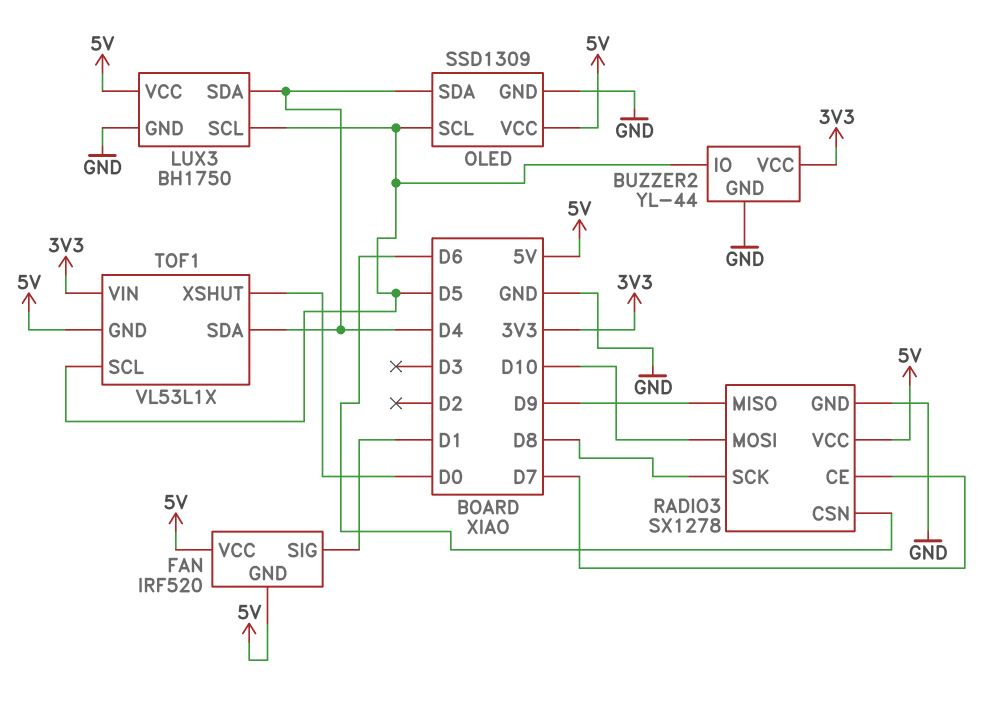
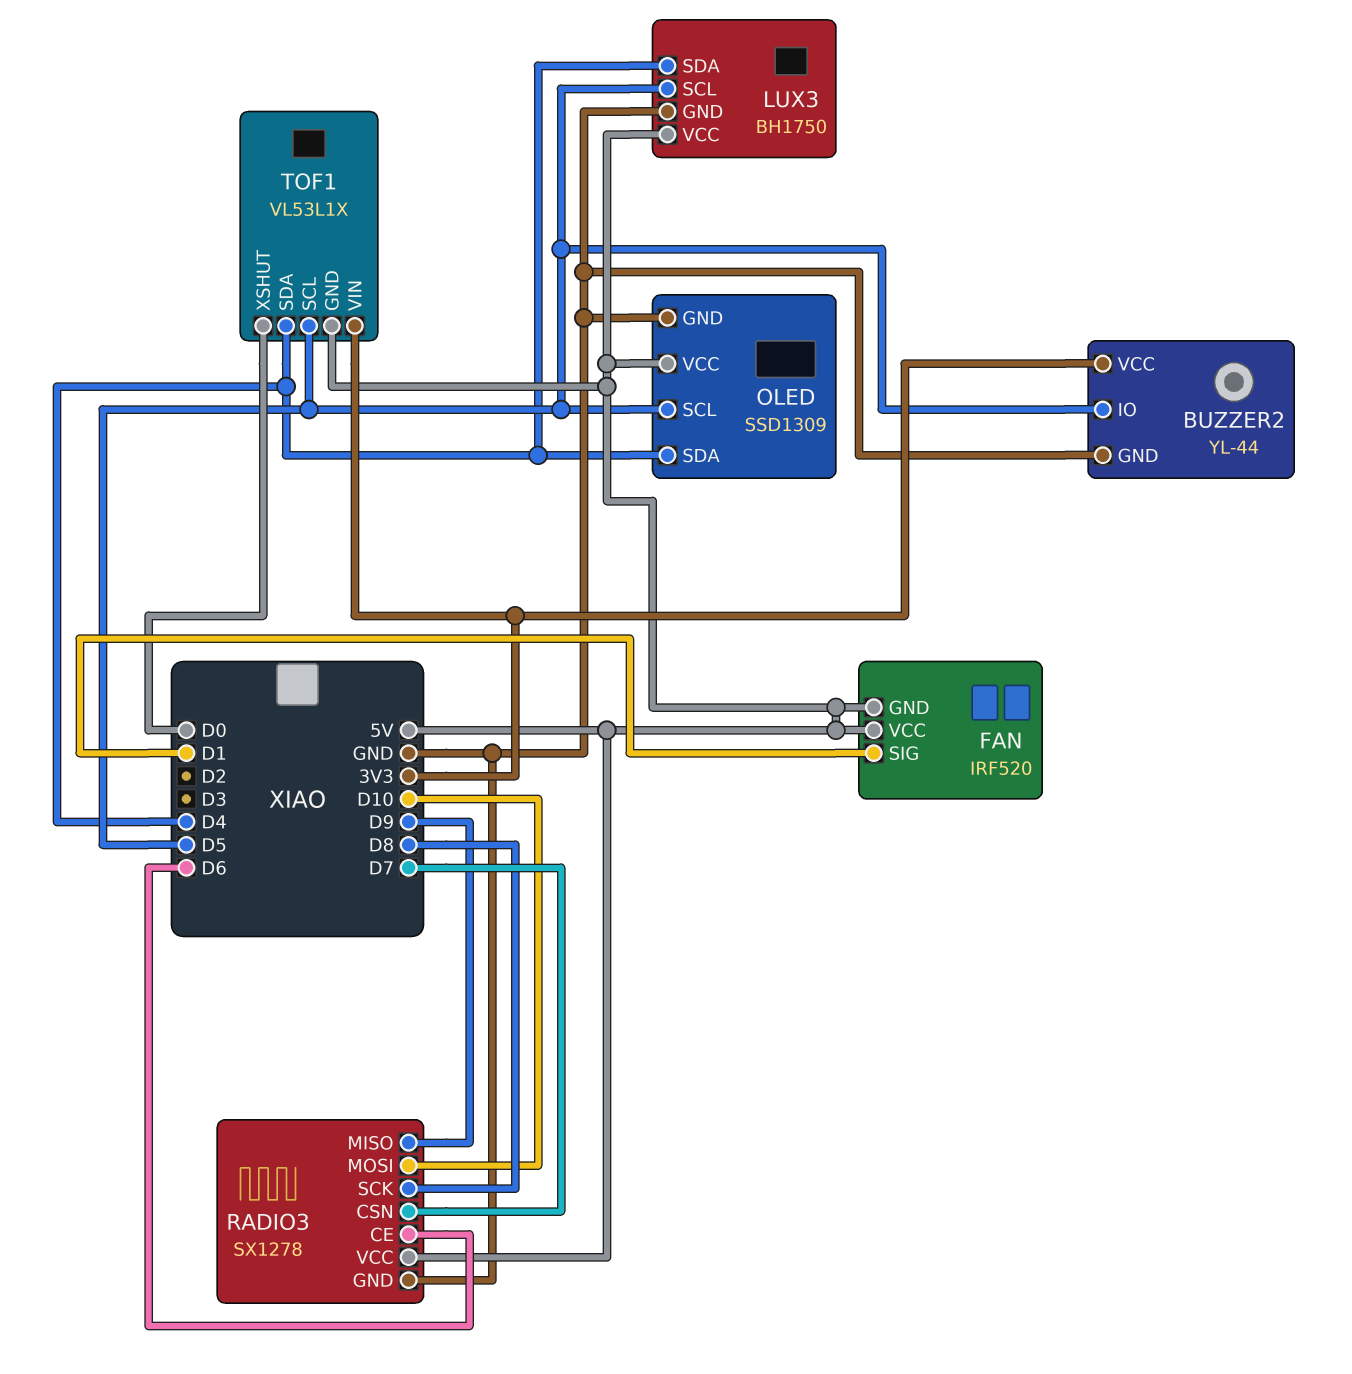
RADIO3 pin CE: D7 -> D6
RADIO3 pin CSN: D6 -> D7

